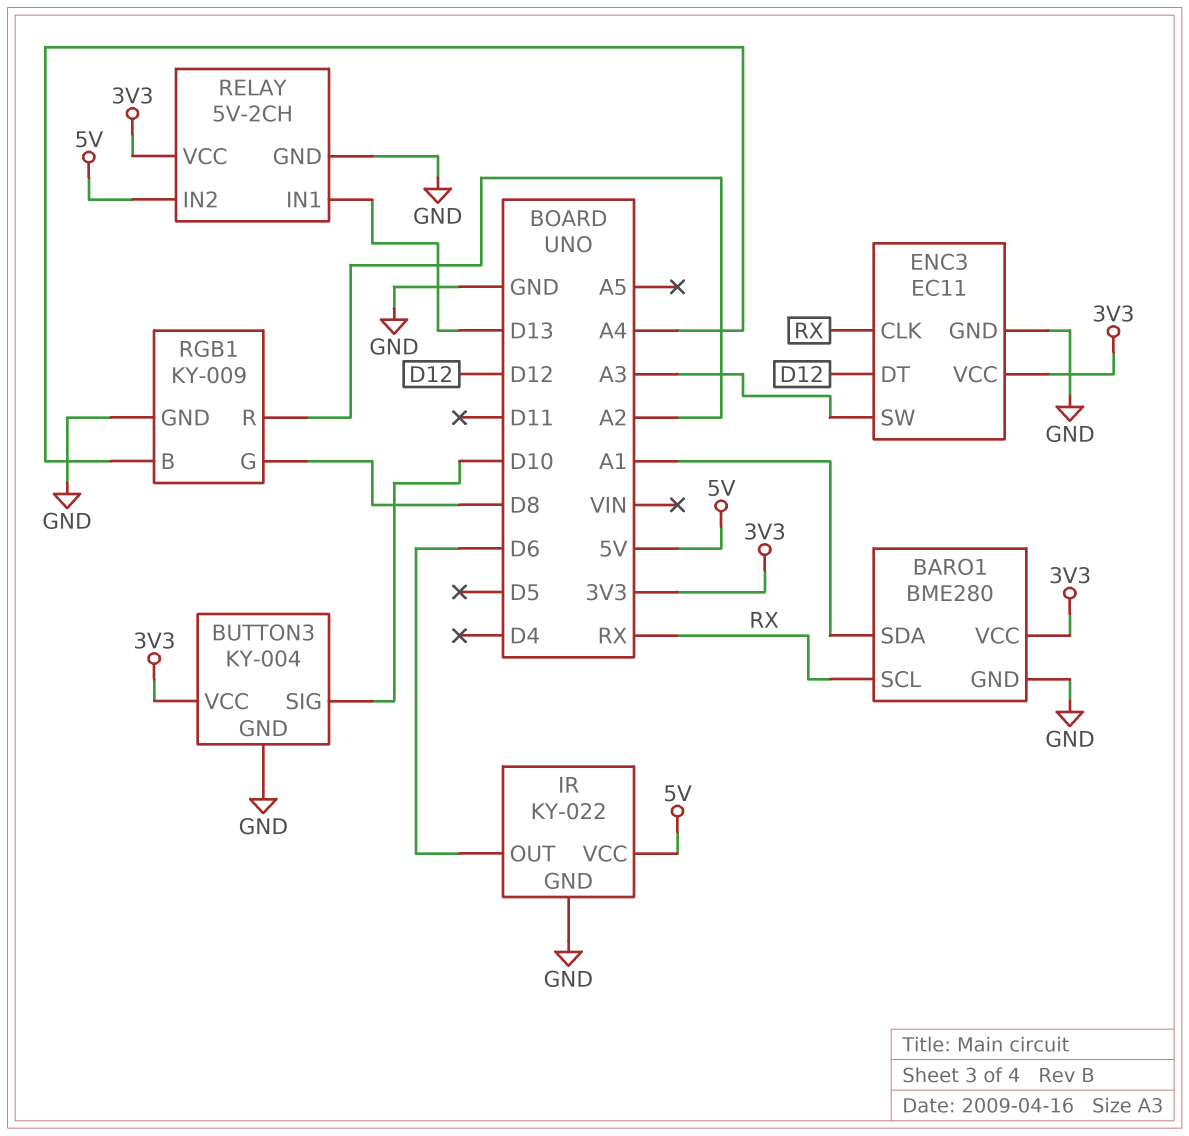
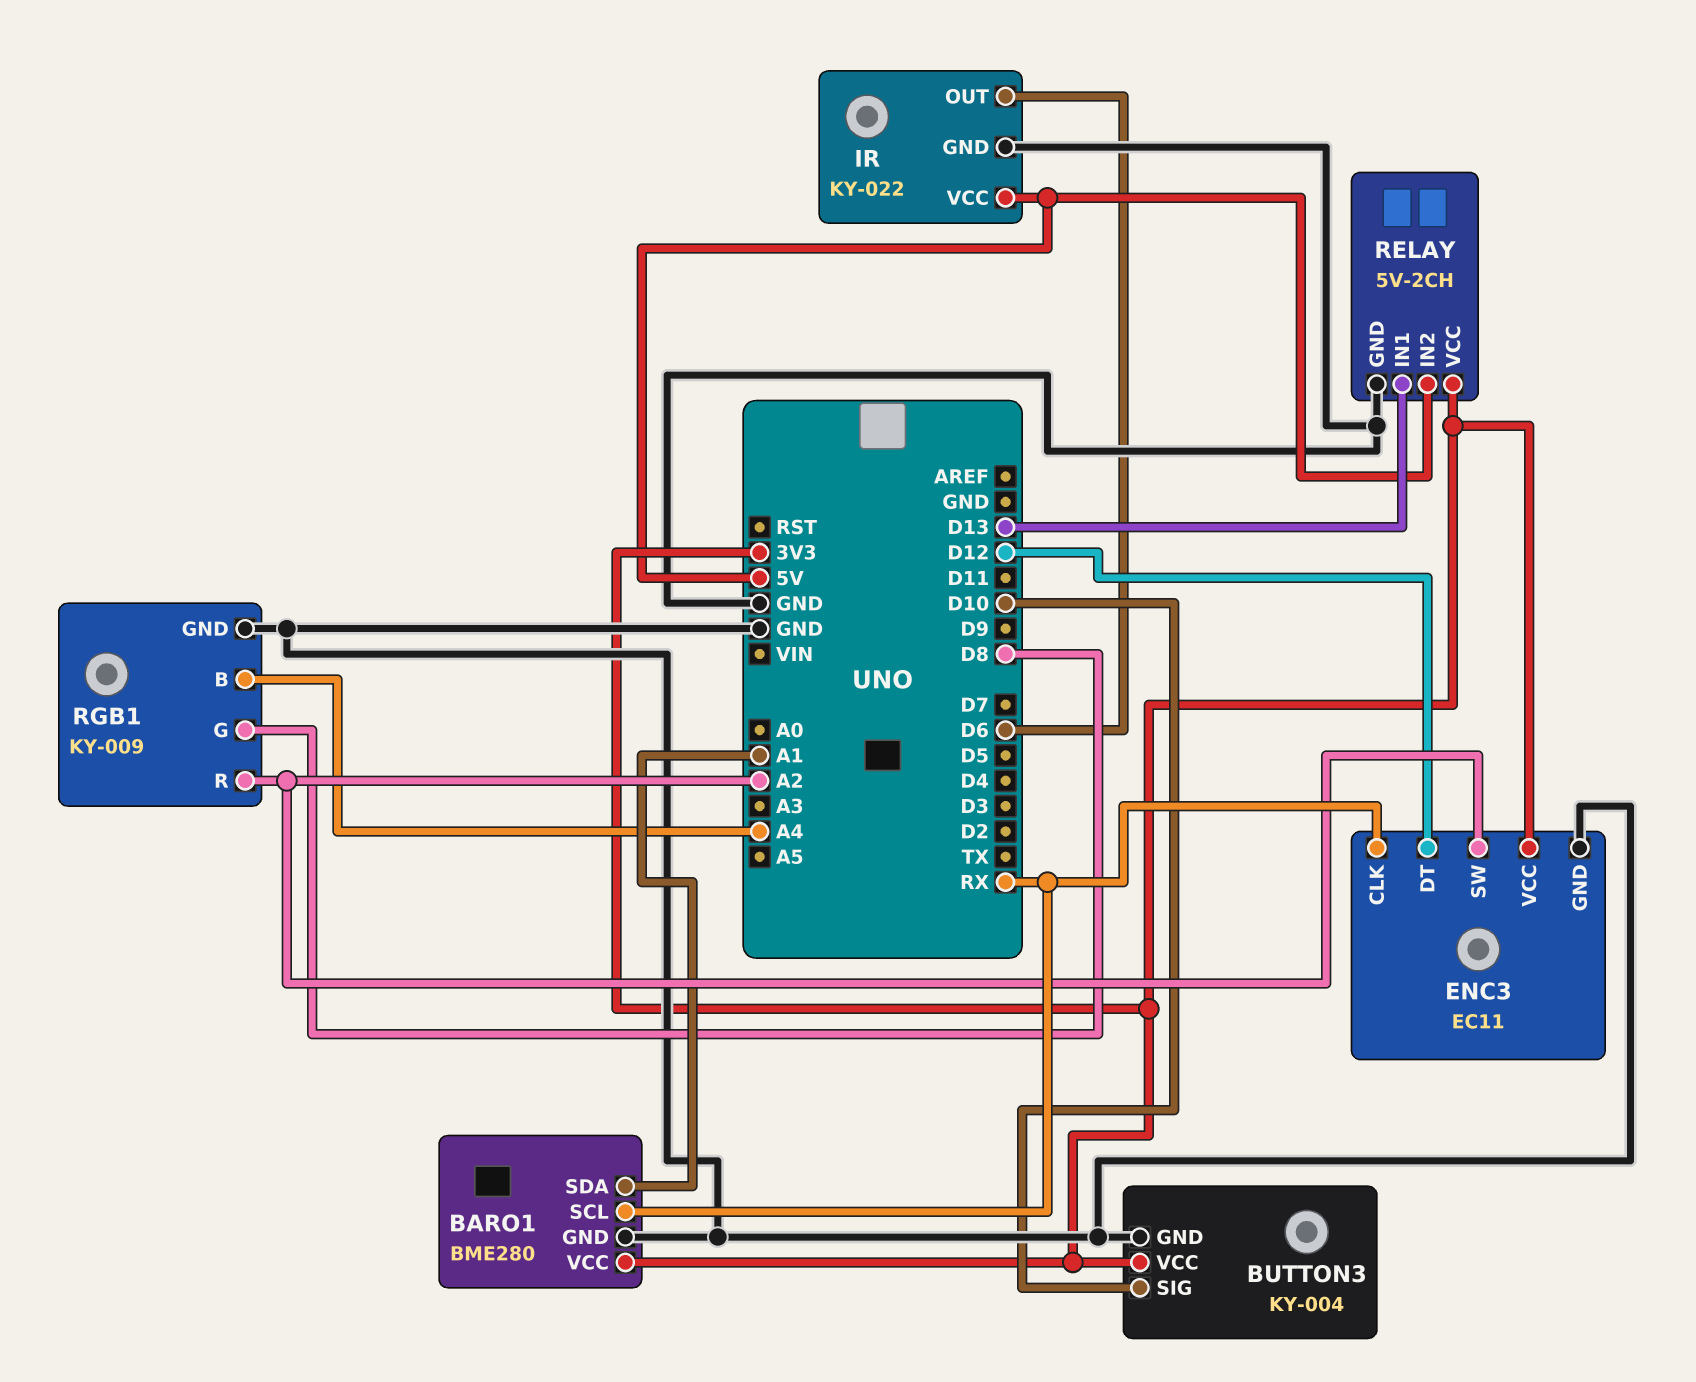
ENC3 pin SW: A3 -> A2

